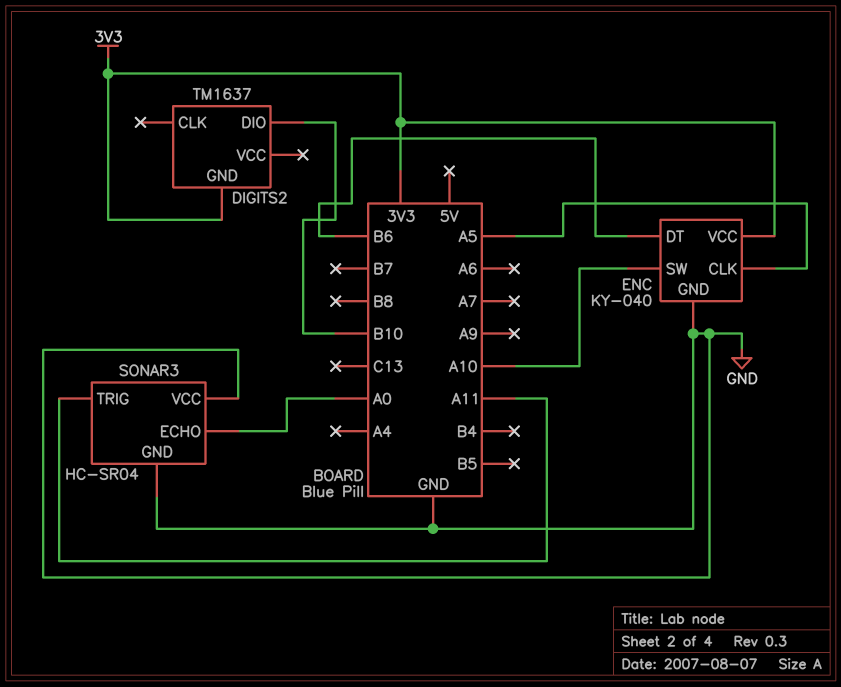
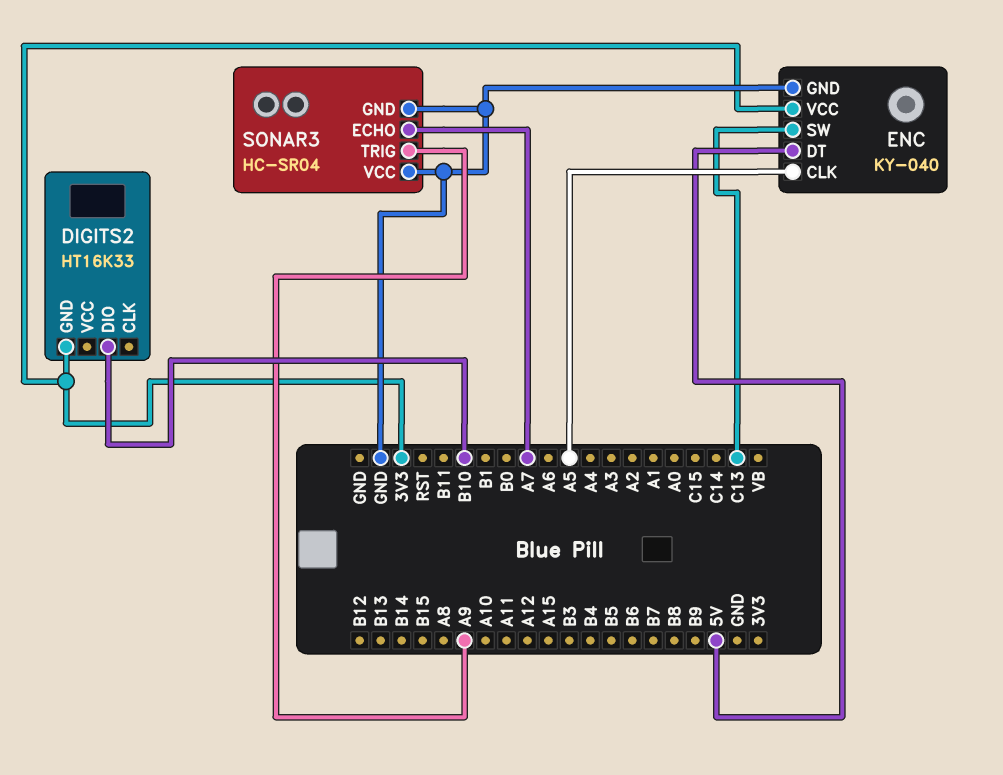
DIGITS2: TM1637 -> HT16K33
ENC pin DT: B6 -> 5V
ENC pin SW: A10 -> C13
SONAR3 pin ECHO: A0 -> A7
SONAR3 pin TRIG: A11 -> A9

